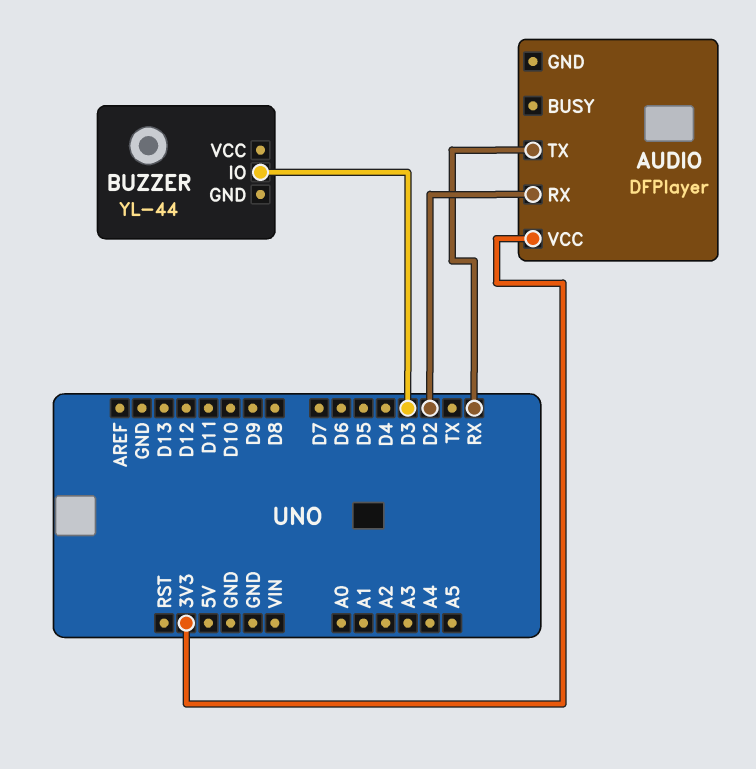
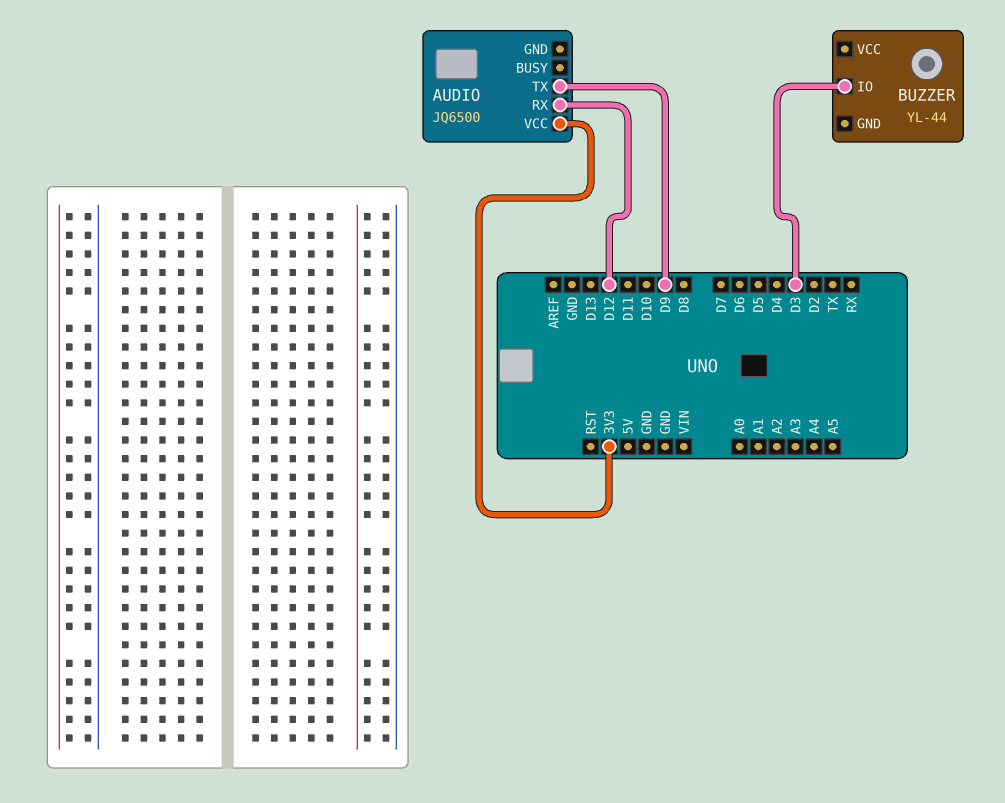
AUDIO: DFPlayer -> JQ6500
AUDIO pin RX: D2 -> D12
AUDIO pin TX: RX -> D9

